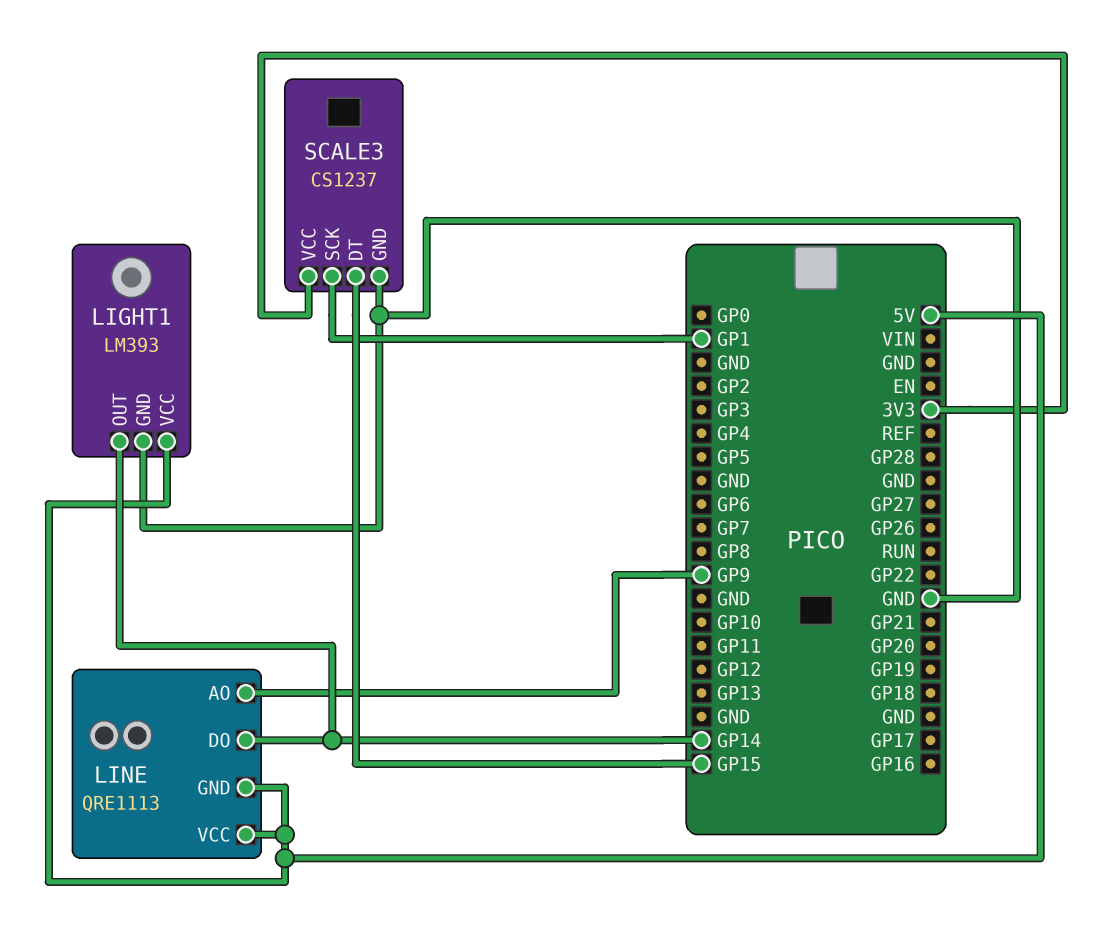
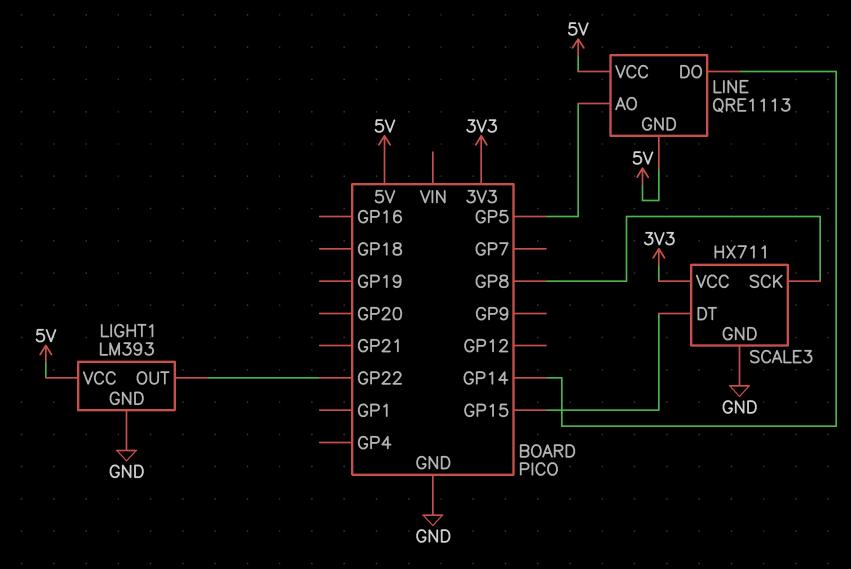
LIGHT1 pin OUT: GP14 -> GP22
LINE pin AO: GP9 -> GP5
SCALE3: CS1237 -> HX711
SCALE3 pin SCK: GP1 -> GP8

